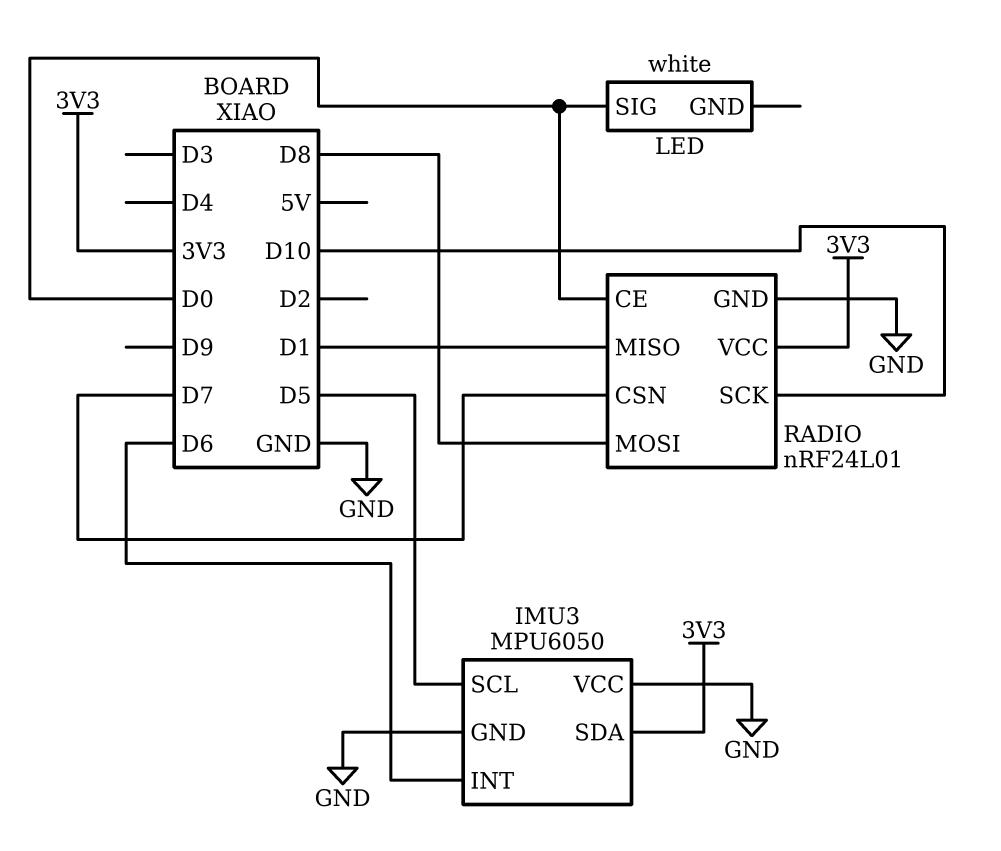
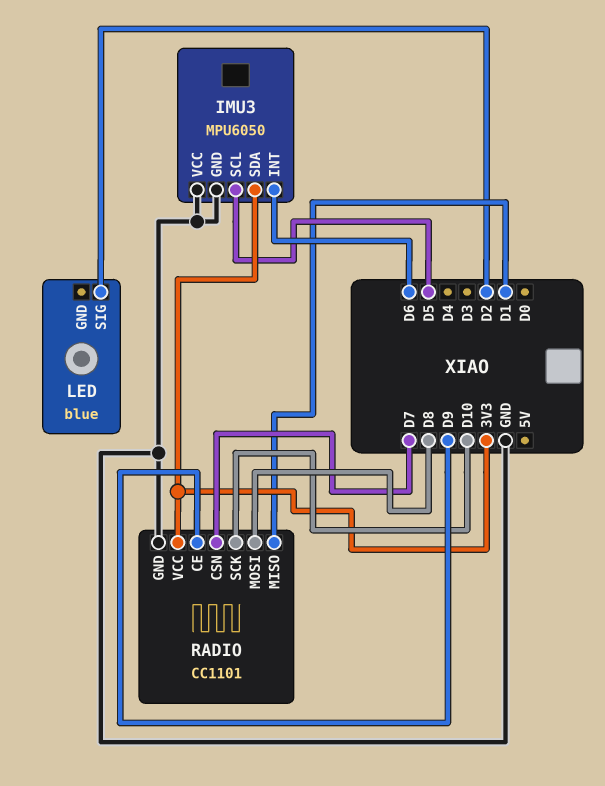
LED: white -> blue
LED pin SIG: D0 -> D2
RADIO: nRF24L01 -> CC1101
RADIO pin CE: D0 -> D9

